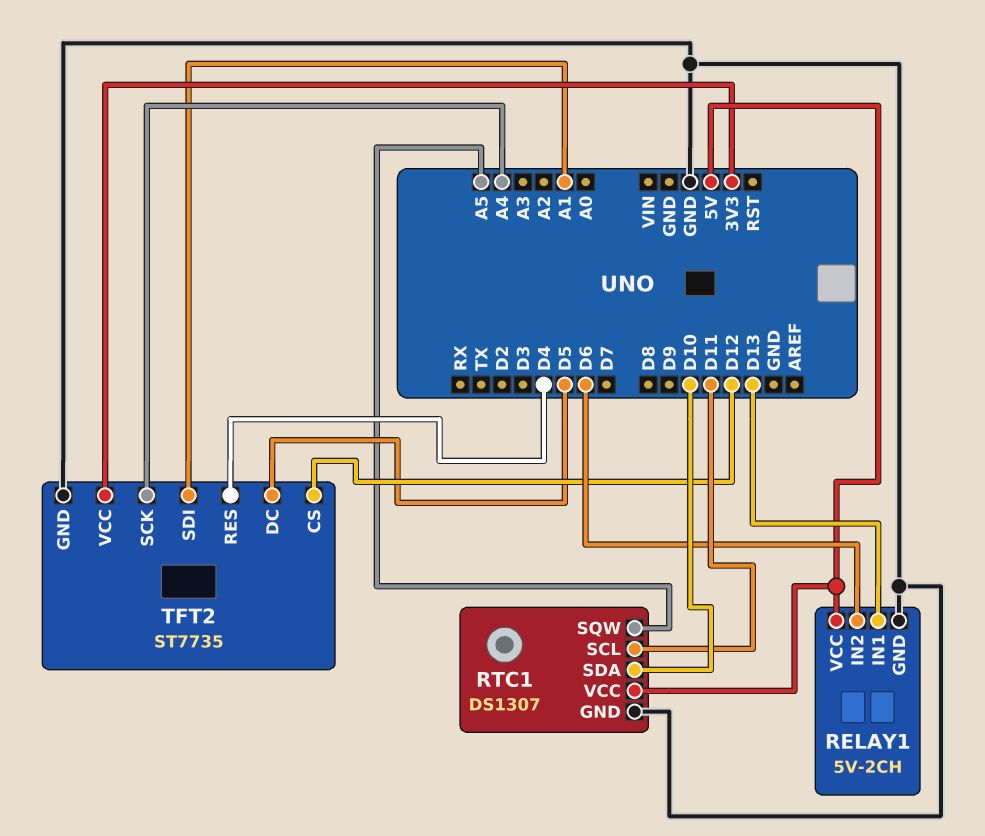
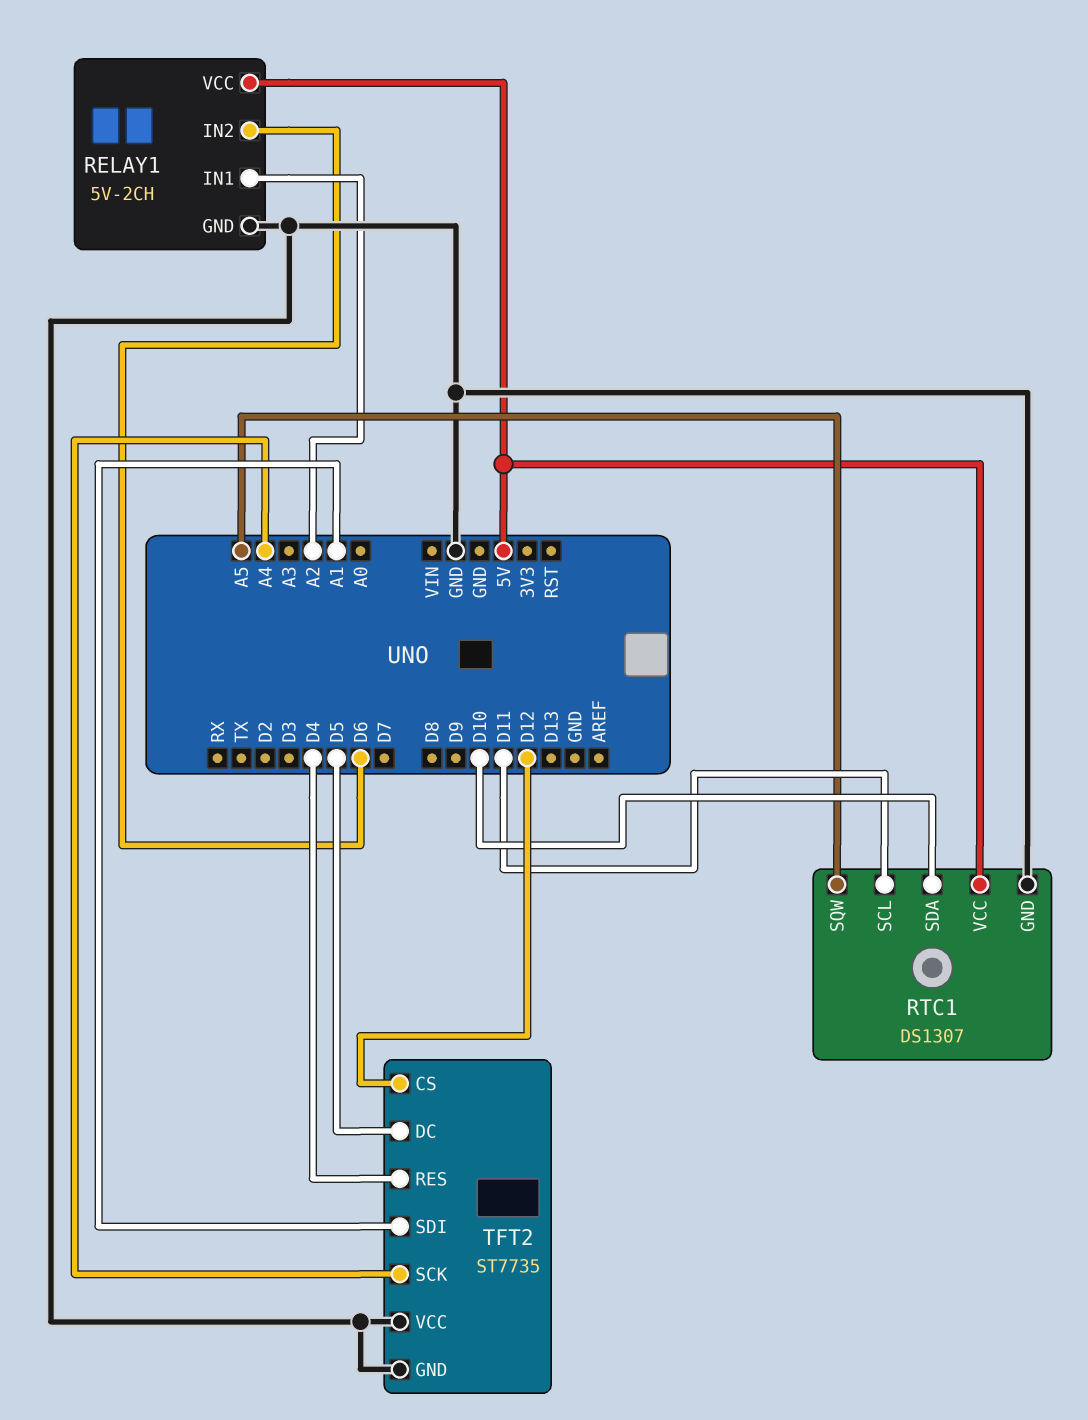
RELAY1 pin IN1: D13 -> A2
TFT2 pin VCC: 3V3 -> GND

